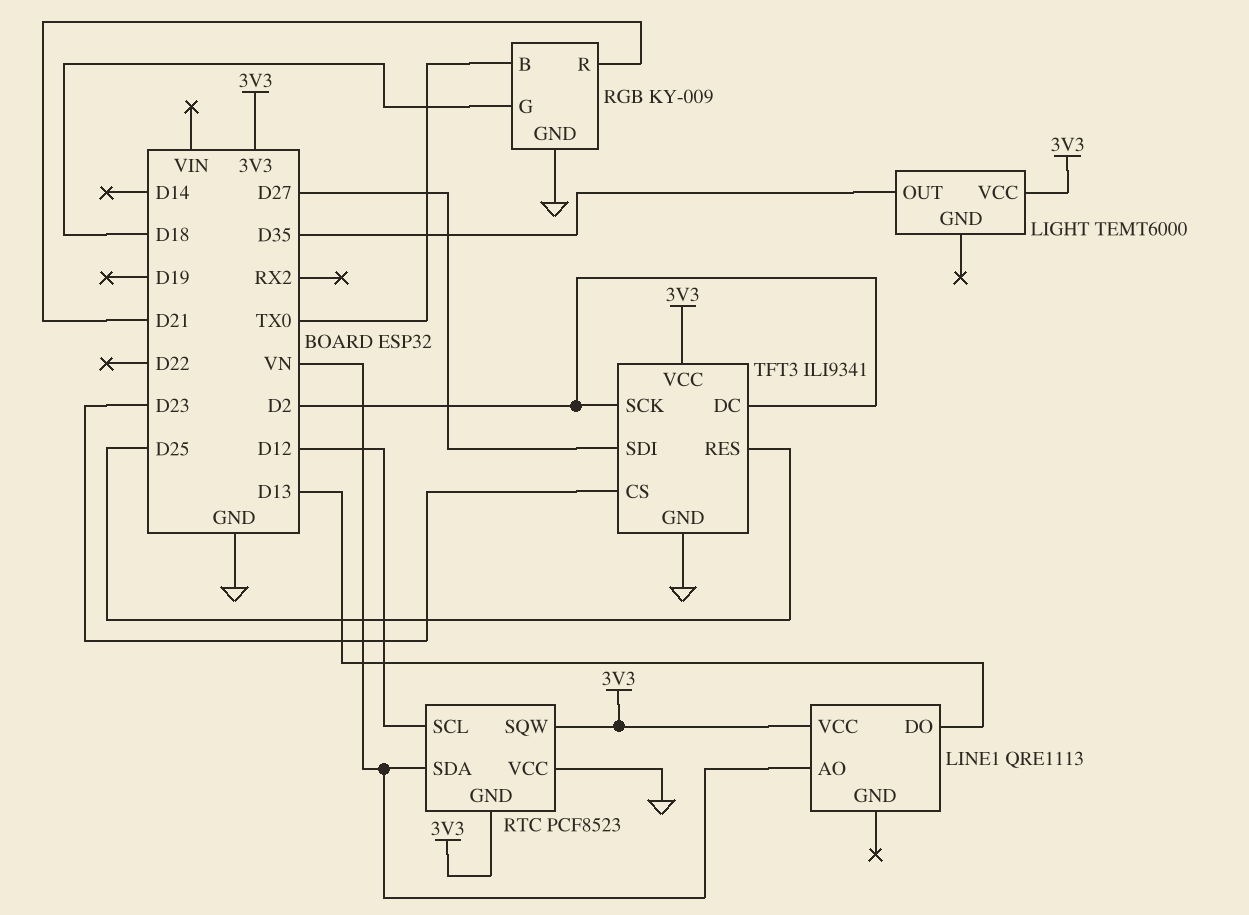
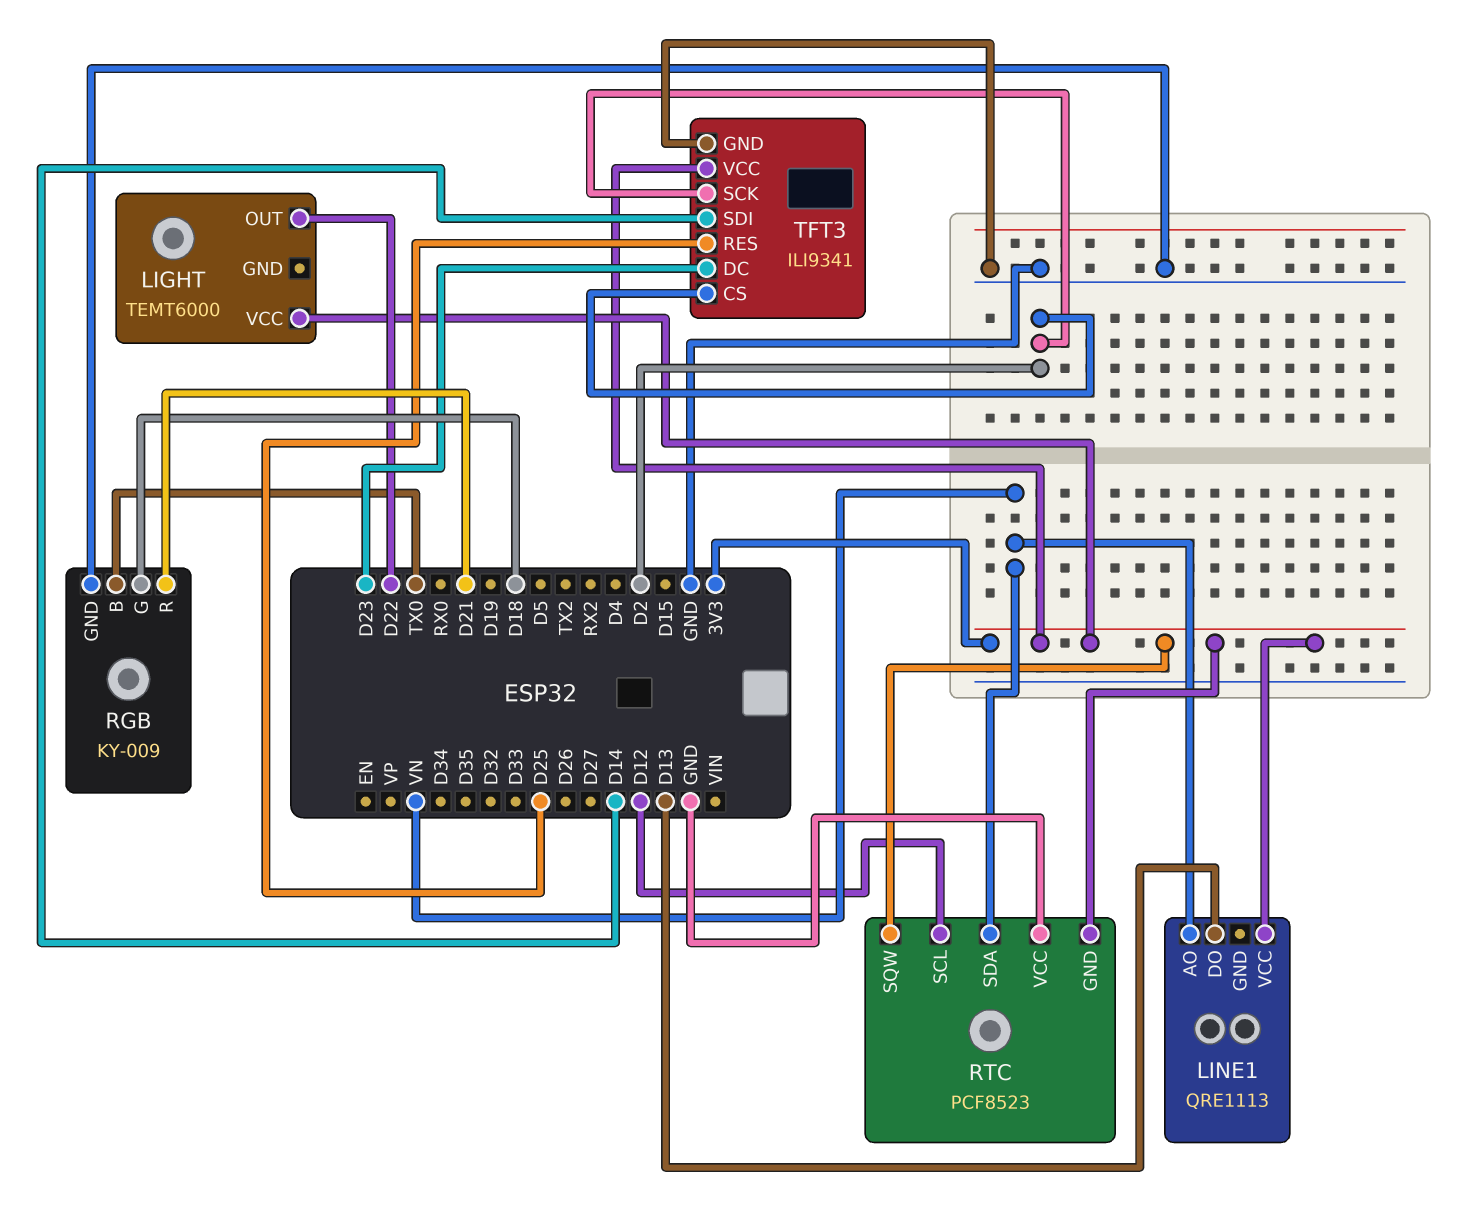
LIGHT pin OUT: D35 -> D22
TFT3 pin CS: D23 -> D2
TFT3 pin DC: D2 -> D23
TFT3 pin SDI: D27 -> D14

